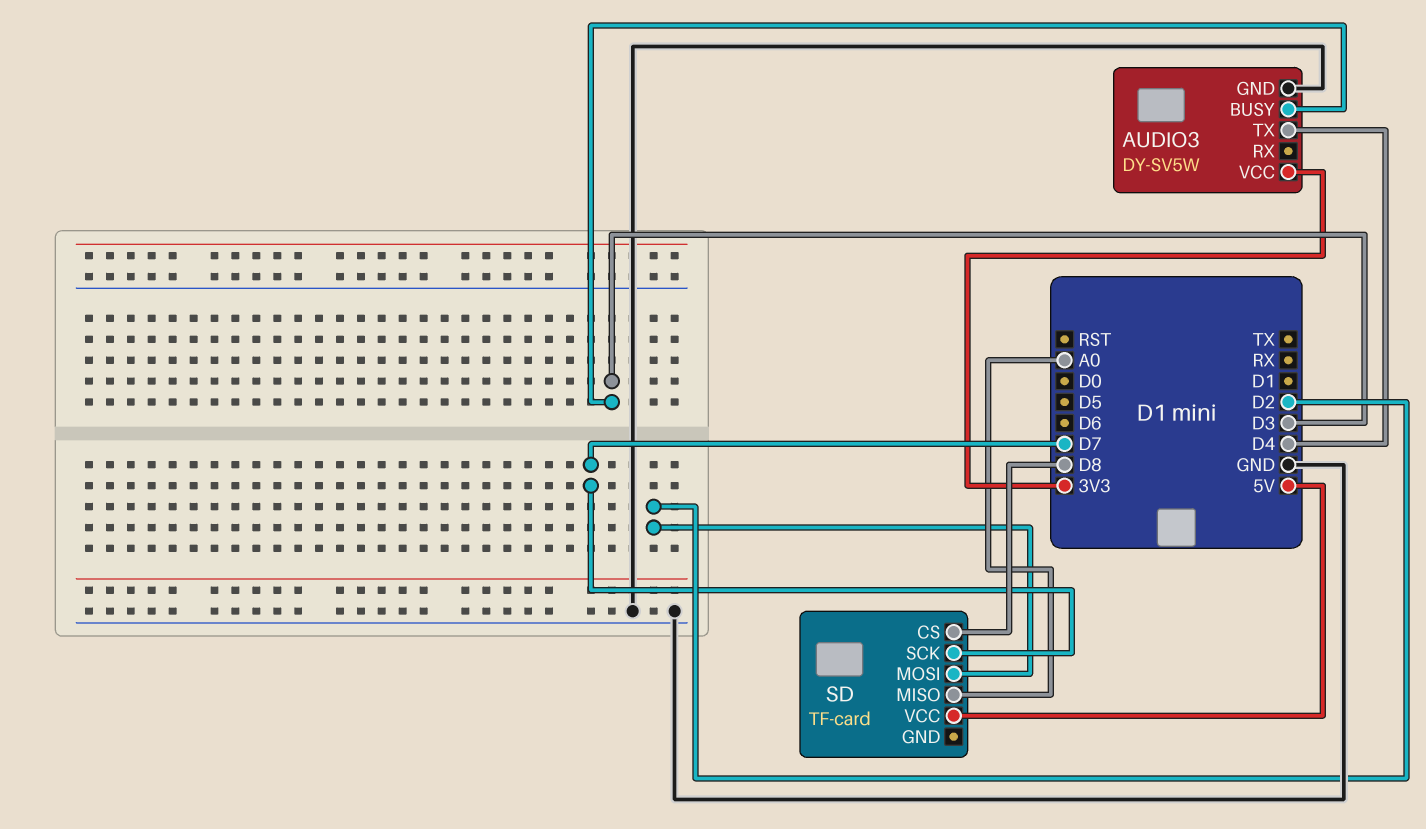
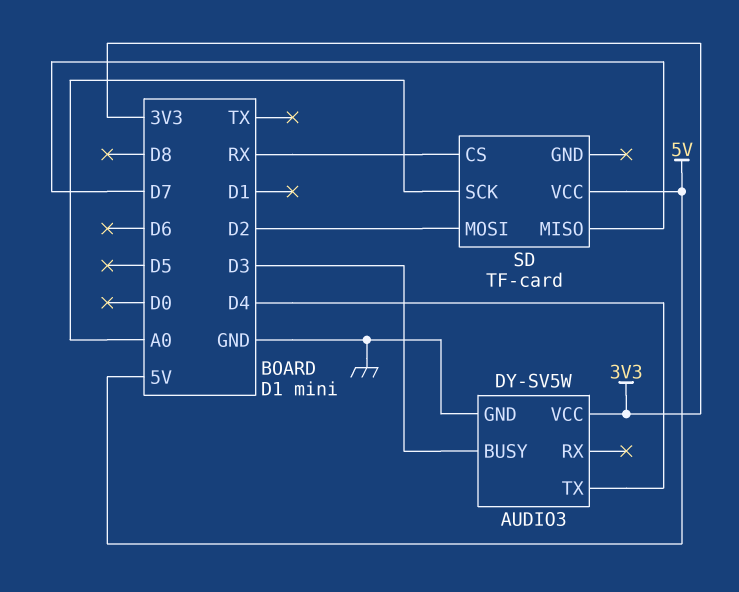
SD pin CS: D8 -> RX
SD pin MISO: A0 -> D7
SD pin SCK: D7 -> A0

